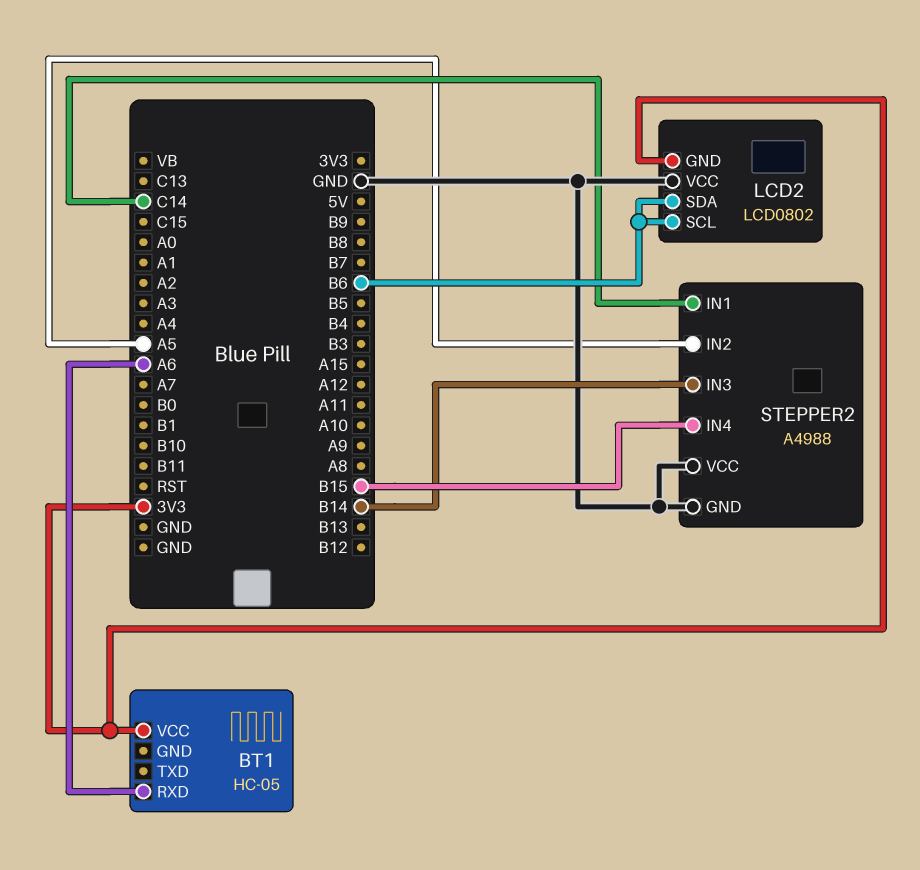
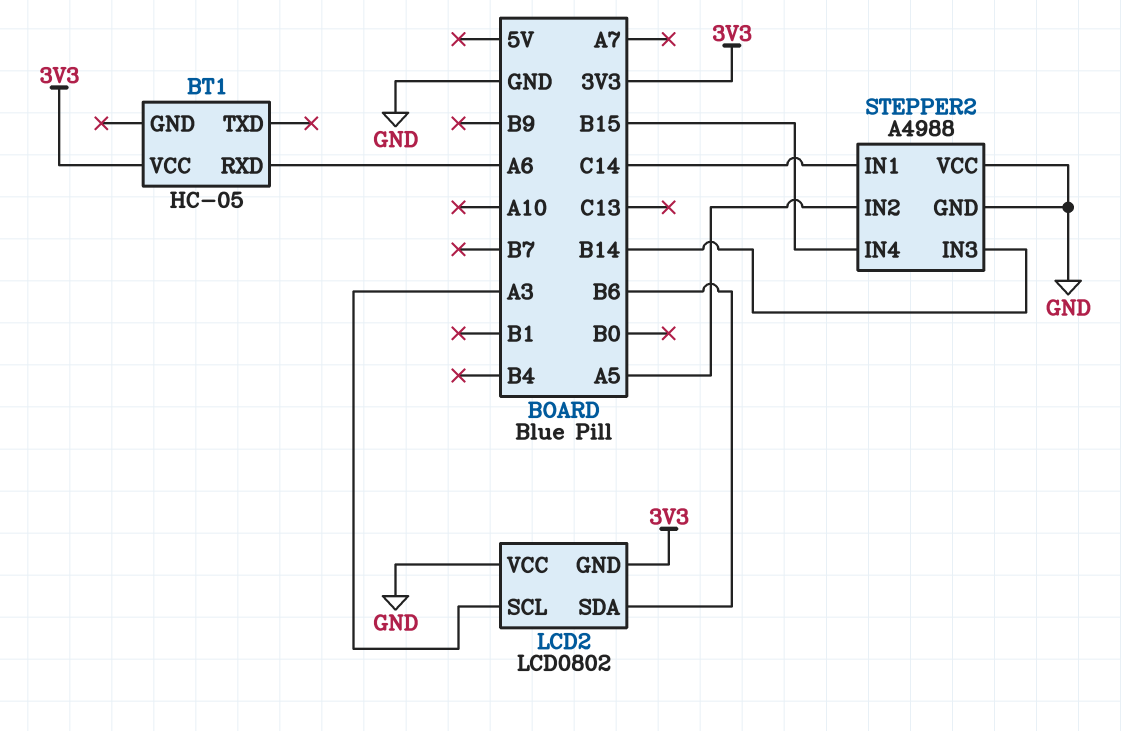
LCD2 pin SCL: B6 -> A3

